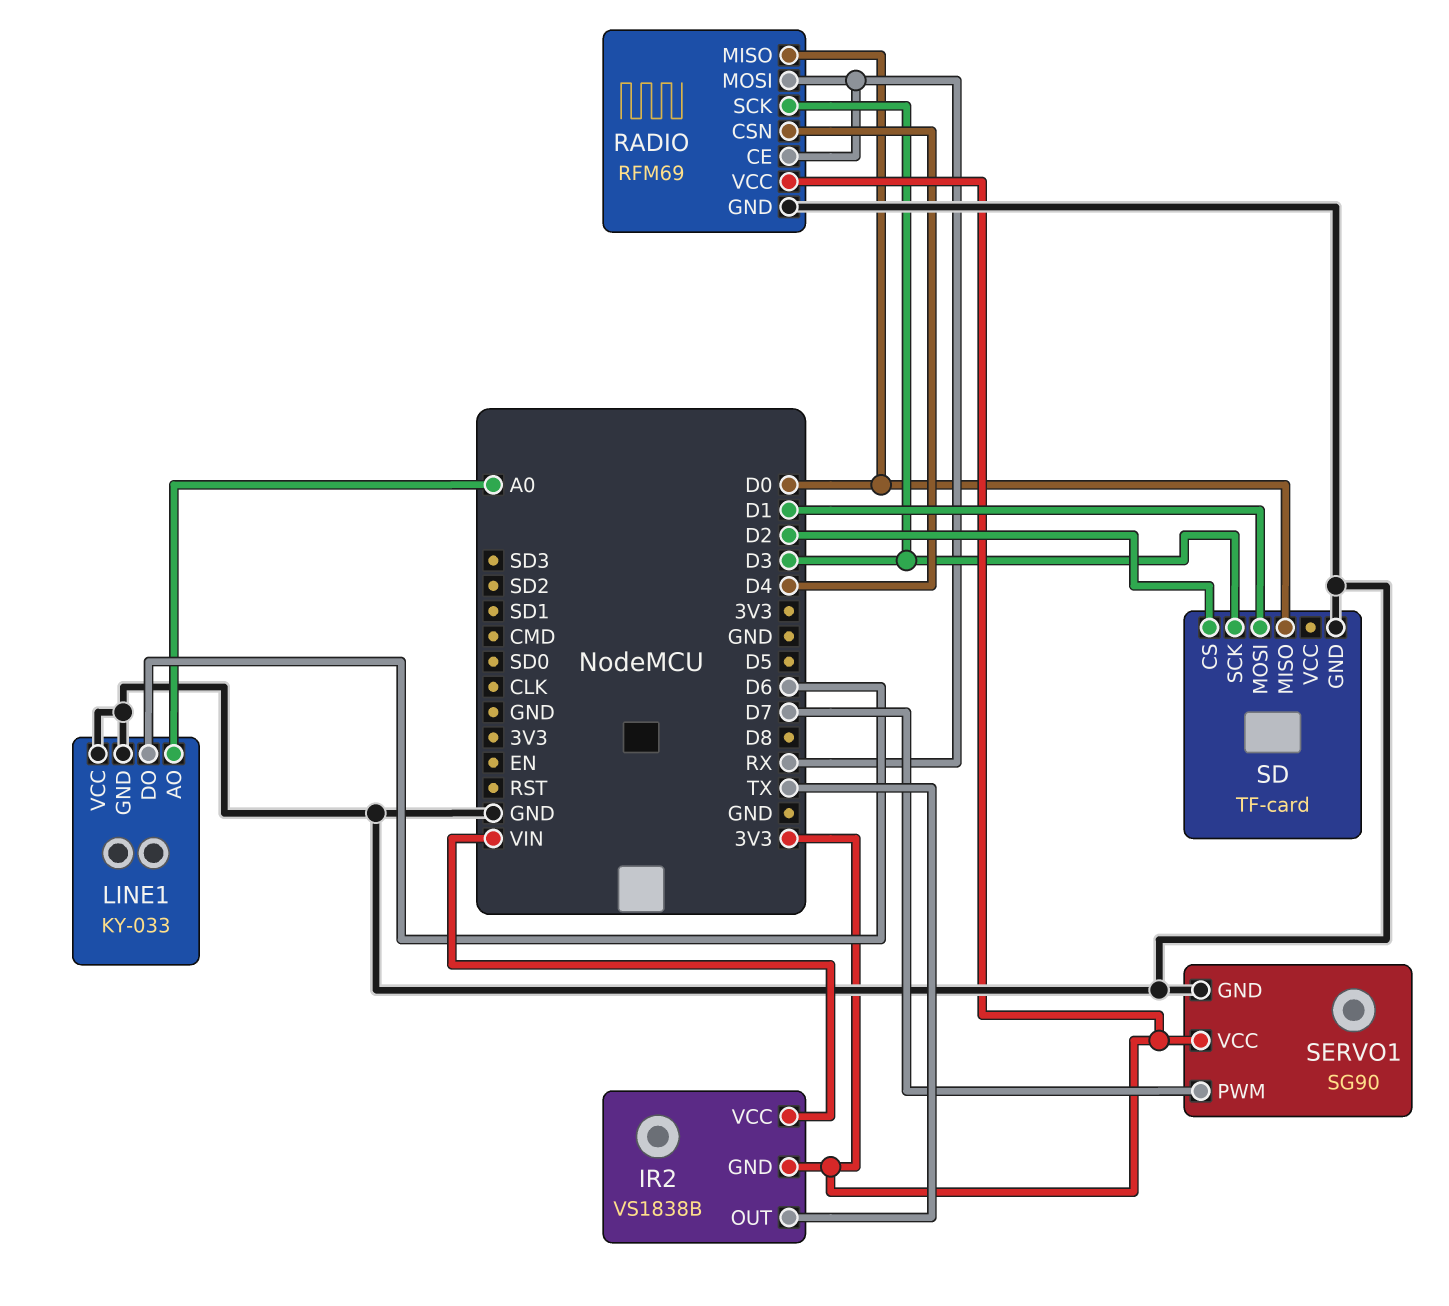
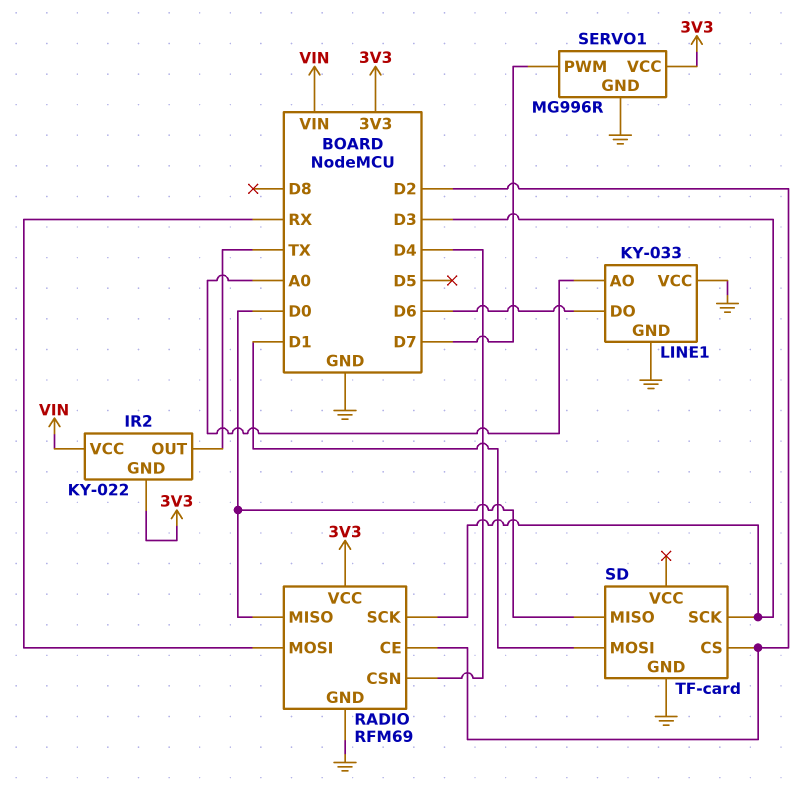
IR2: VS1838B -> KY-022
RADIO pin CE: RX -> D2
SERVO1: SG90 -> MG996R

